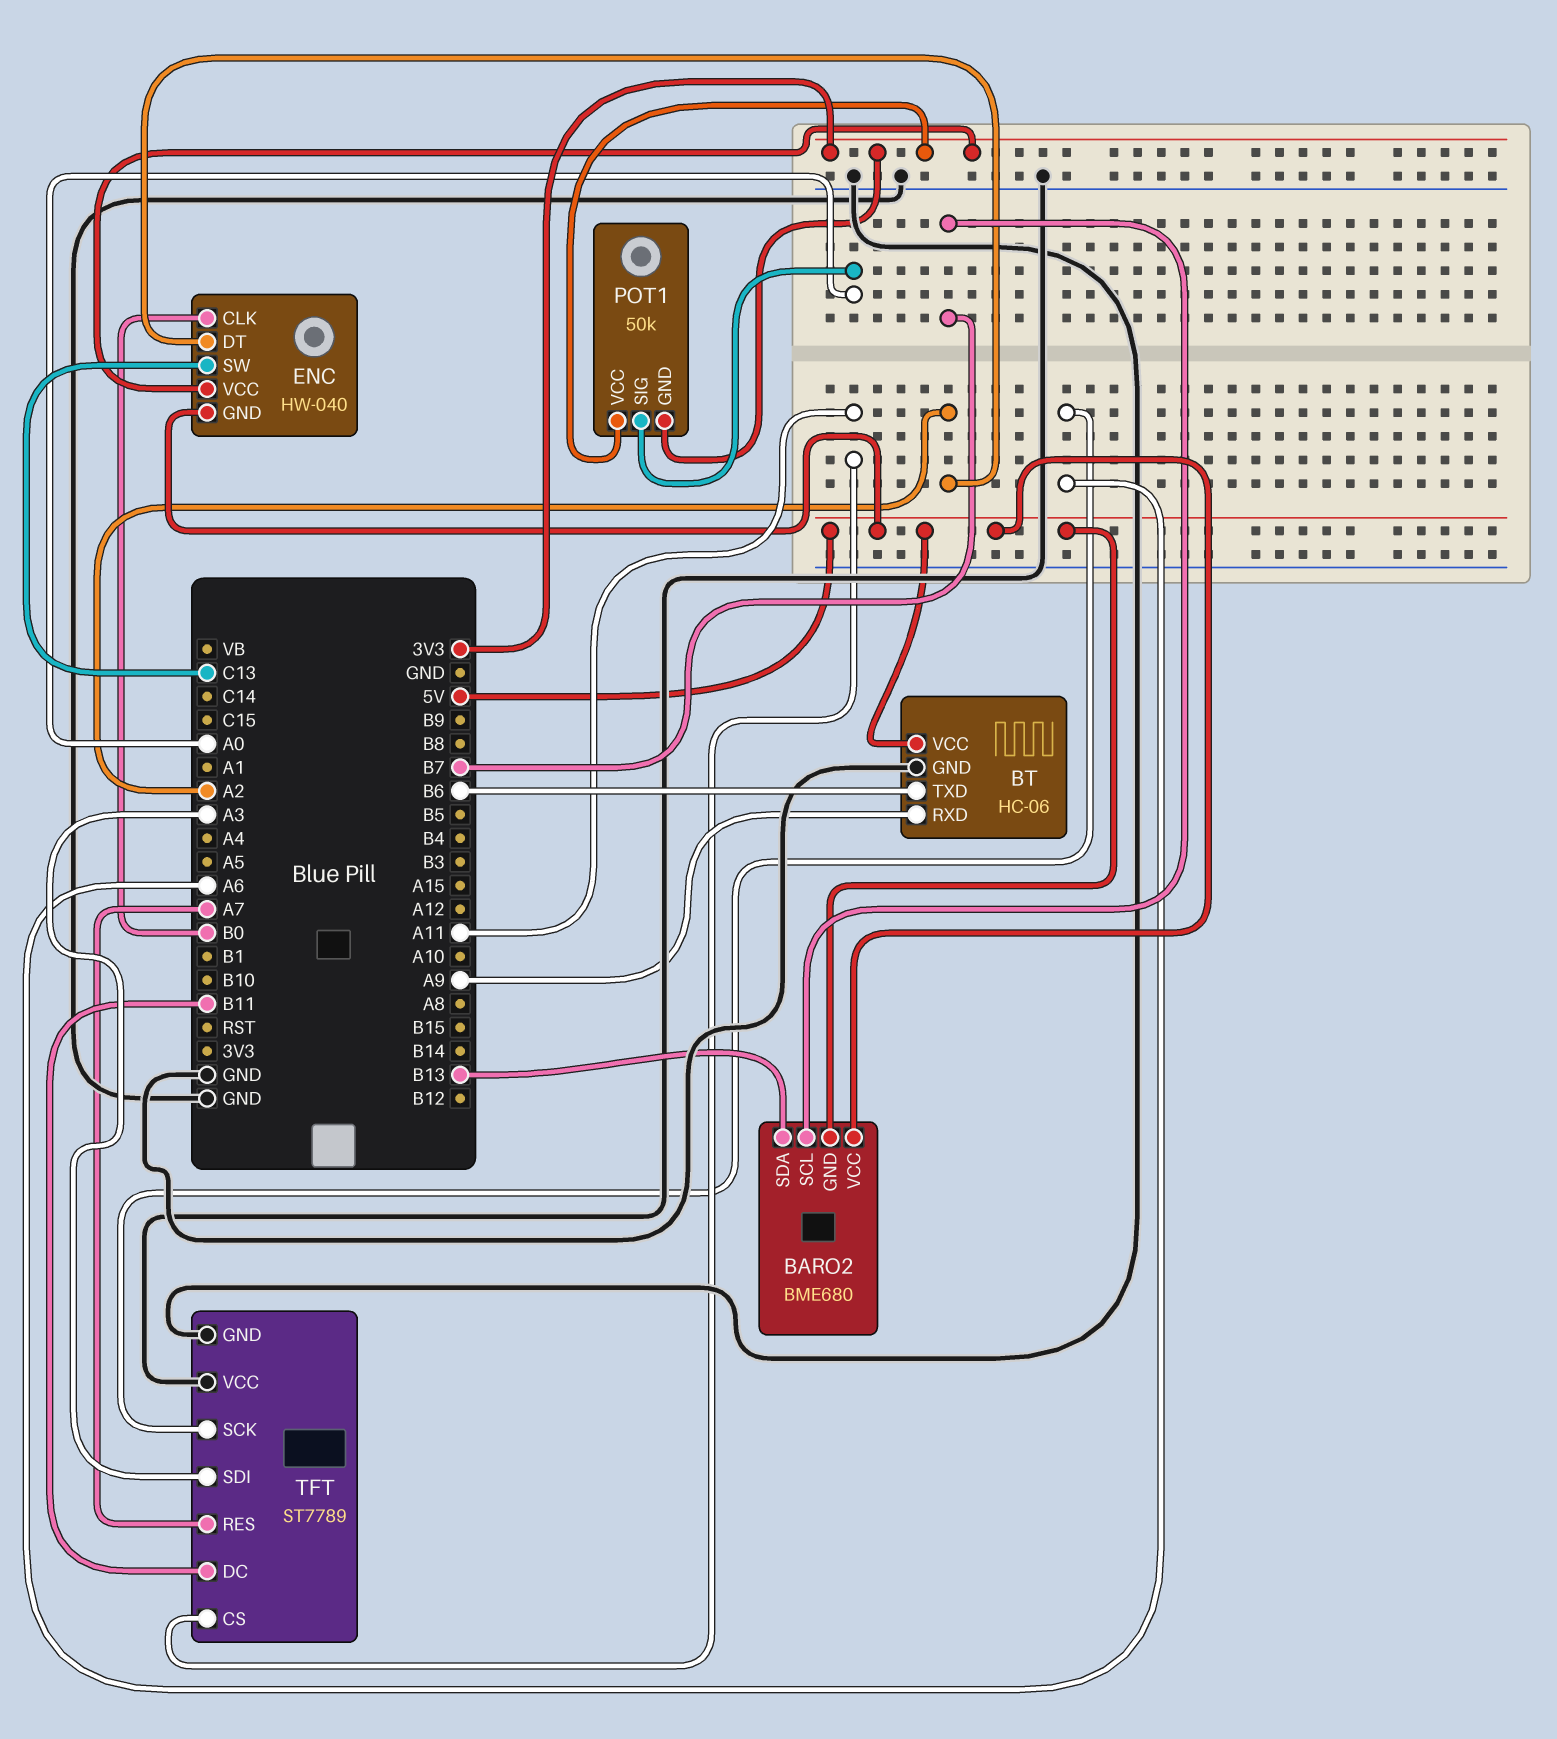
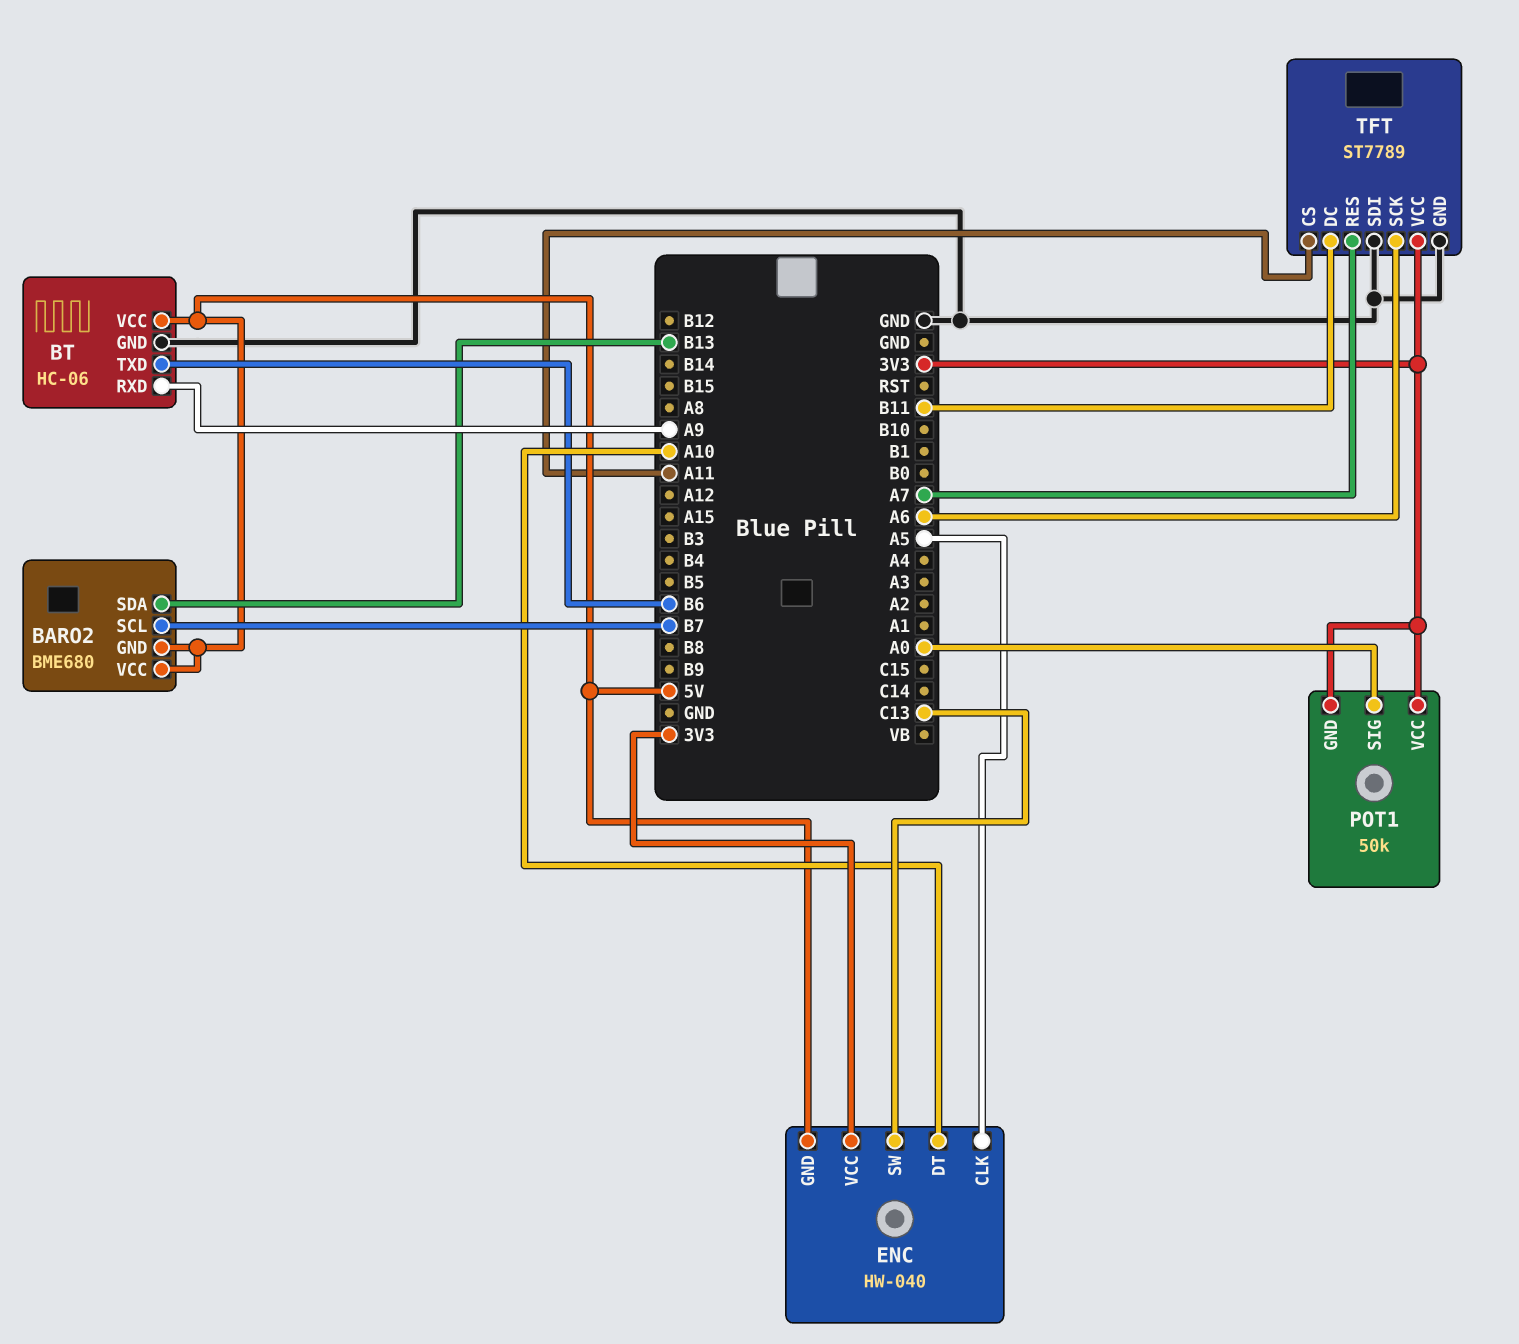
ENC pin CLK: B0 -> A5
ENC pin DT: A2 -> A10
TFT pin SDI: A3 -> GND
TFT pin VCC: GND -> 3V3

